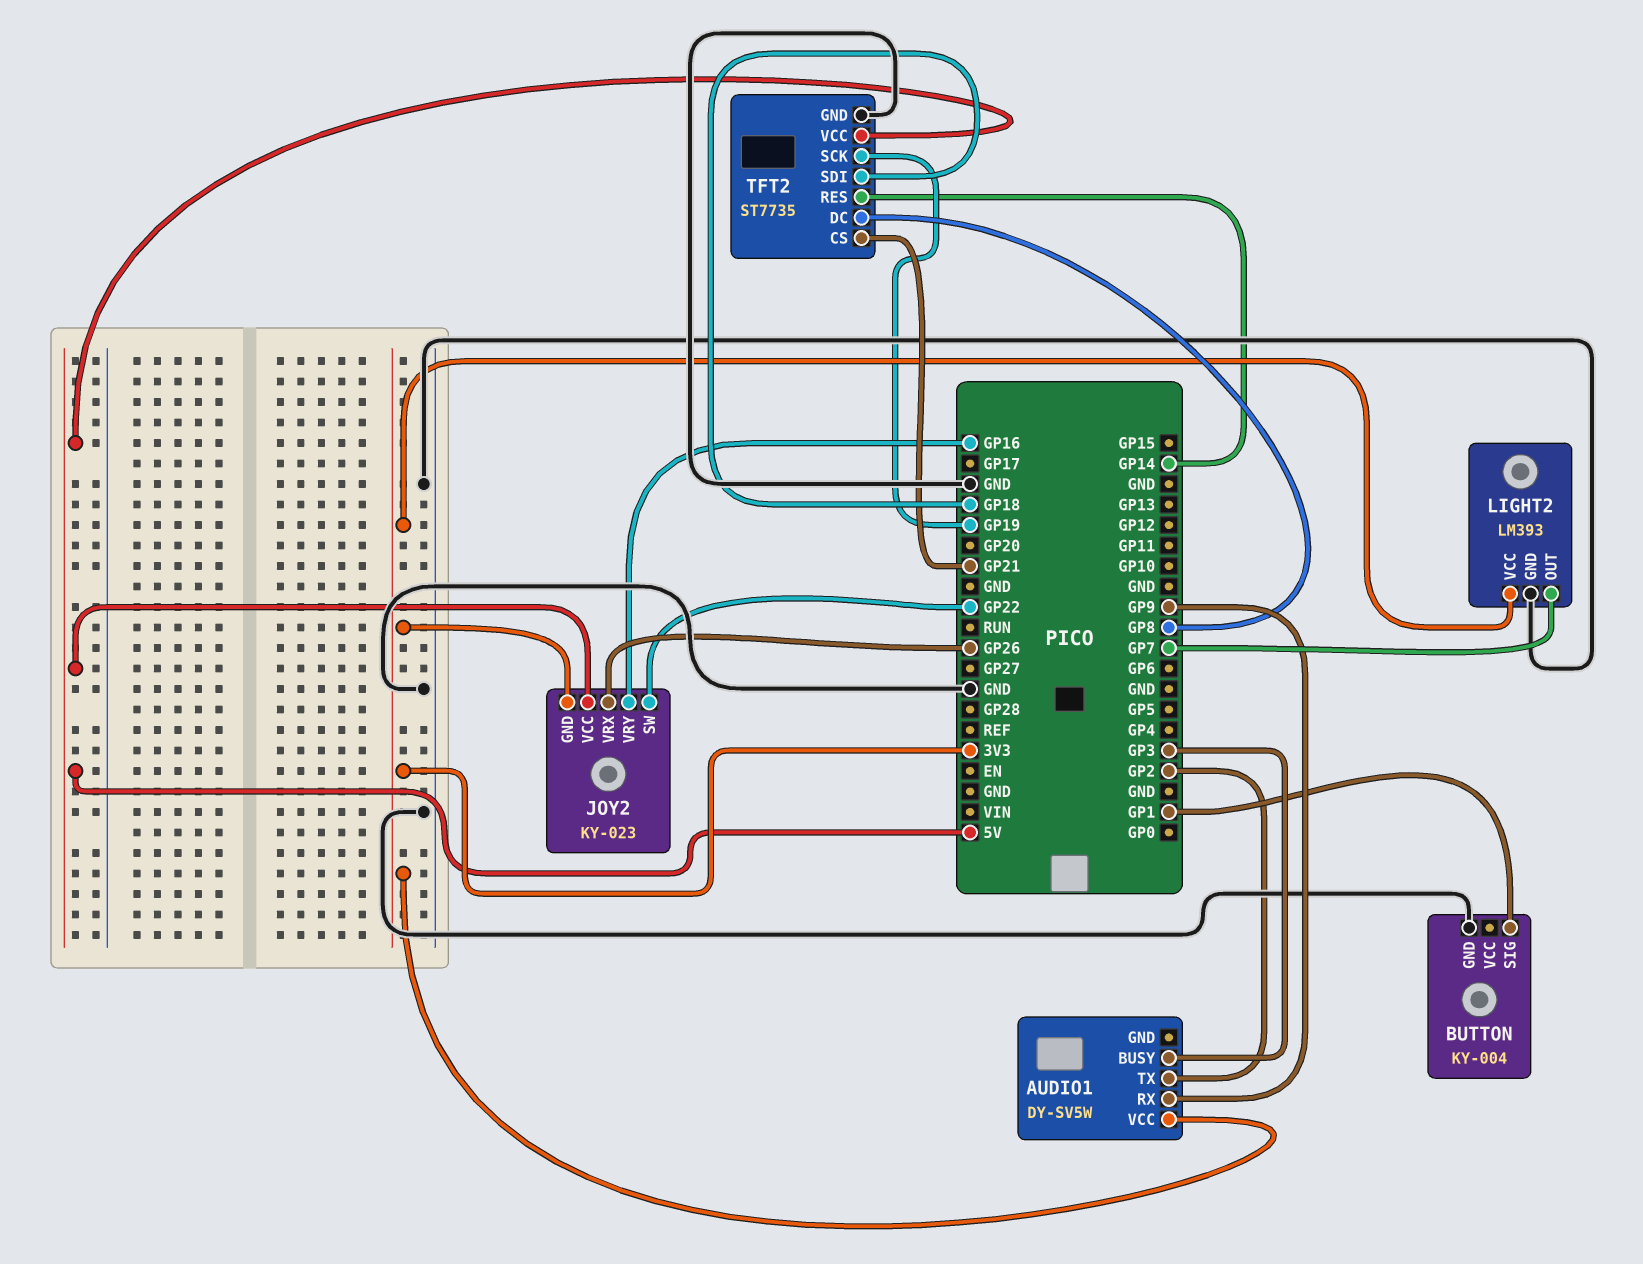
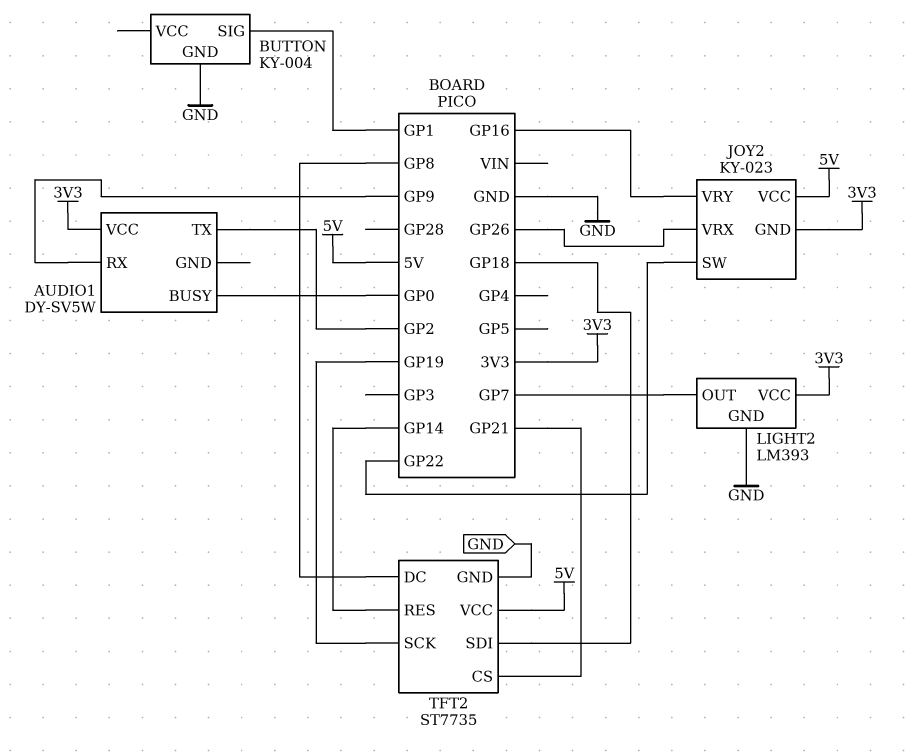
AUDIO1 pin BUSY: GP3 -> GP0

